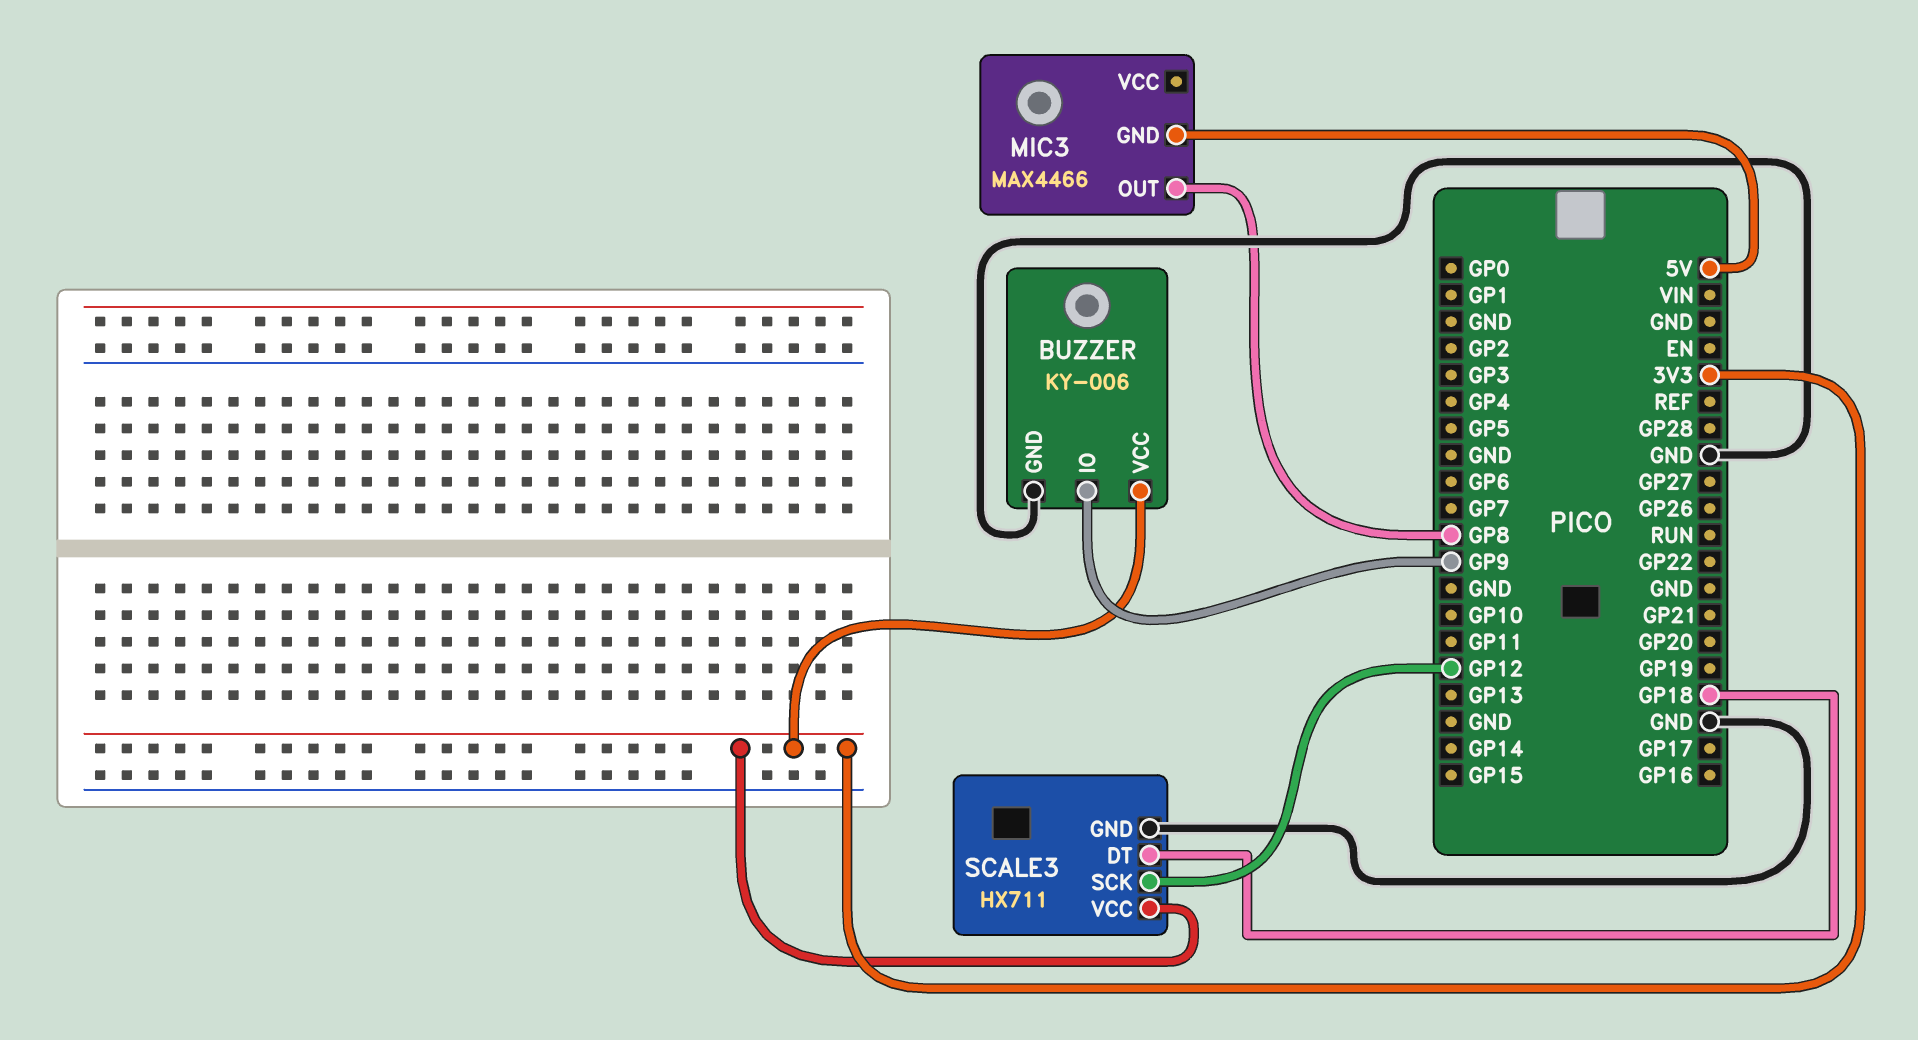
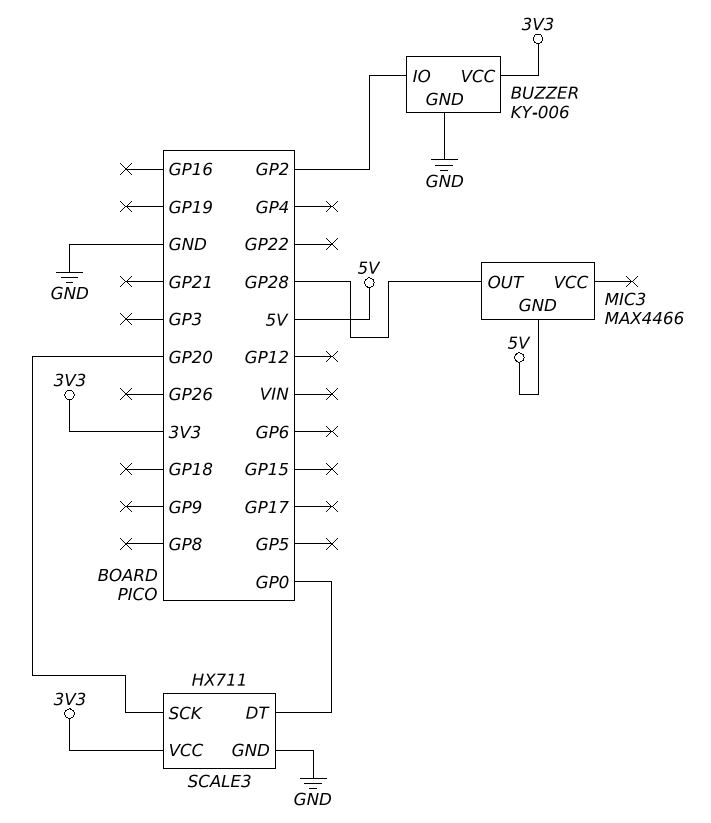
BUZZER pin IO: GP9 -> GP2
MIC3 pin OUT: GP8 -> GP28
SCALE3 pin DT: GP18 -> GP0
SCALE3 pin SCK: GP12 -> GP20

